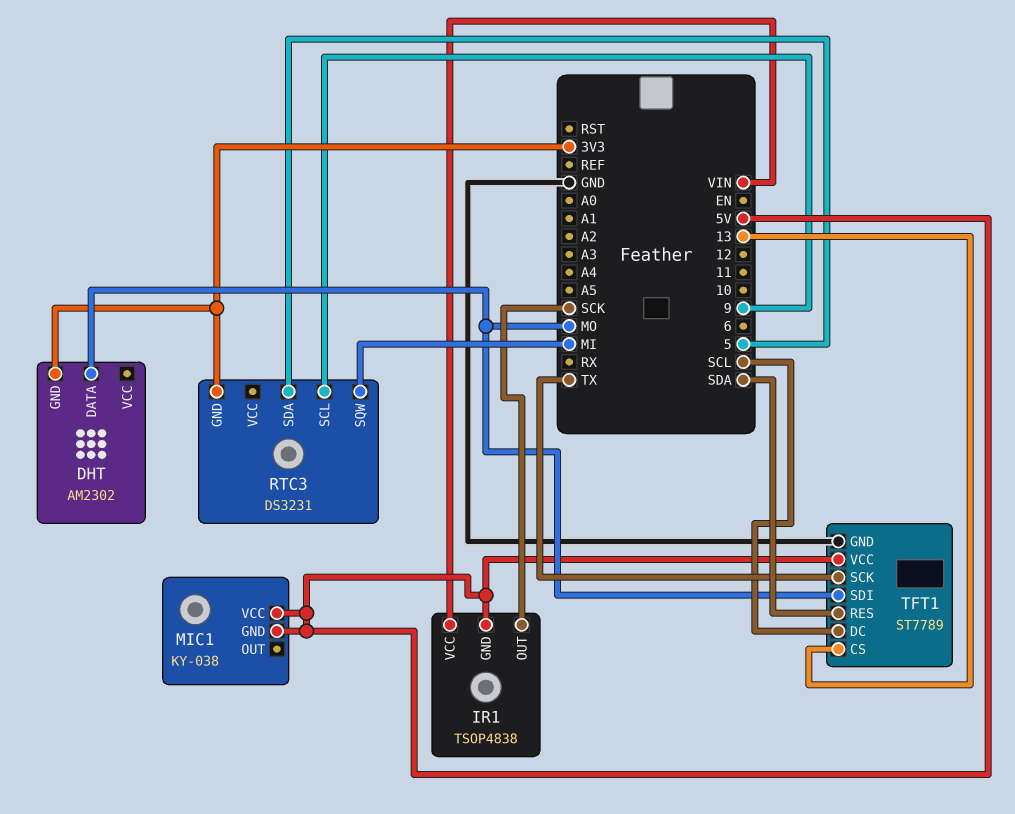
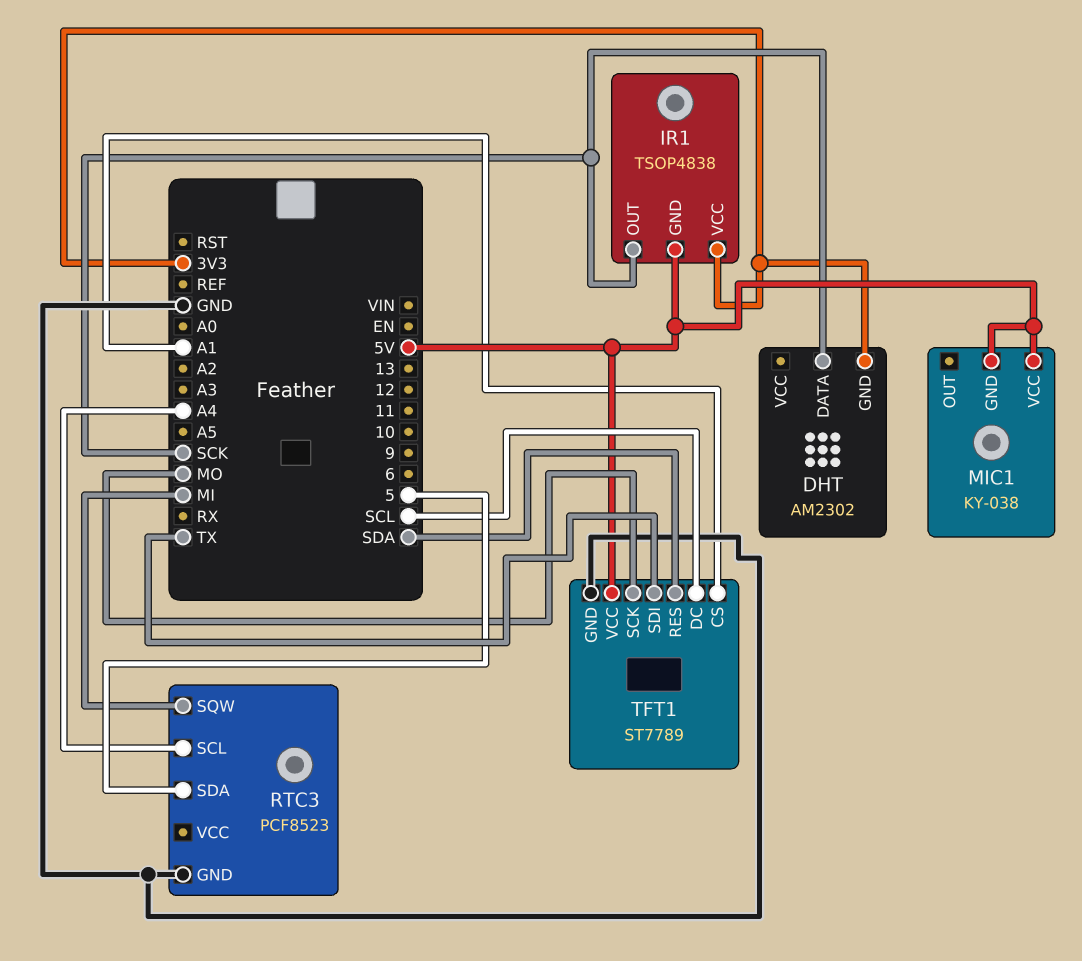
DHT pin DATA: MO -> SCK
IR1 pin VCC: VIN -> 3V3
RTC3: DS3231 -> PCF8523
RTC3 pin GND: 3V3 -> GND
RTC3 pin SCL: 9 -> A4
TFT1 pin CS: 13 -> A1
TFT1 pin SCK: TX -> MO
TFT1 pin SDI: MO -> TX

